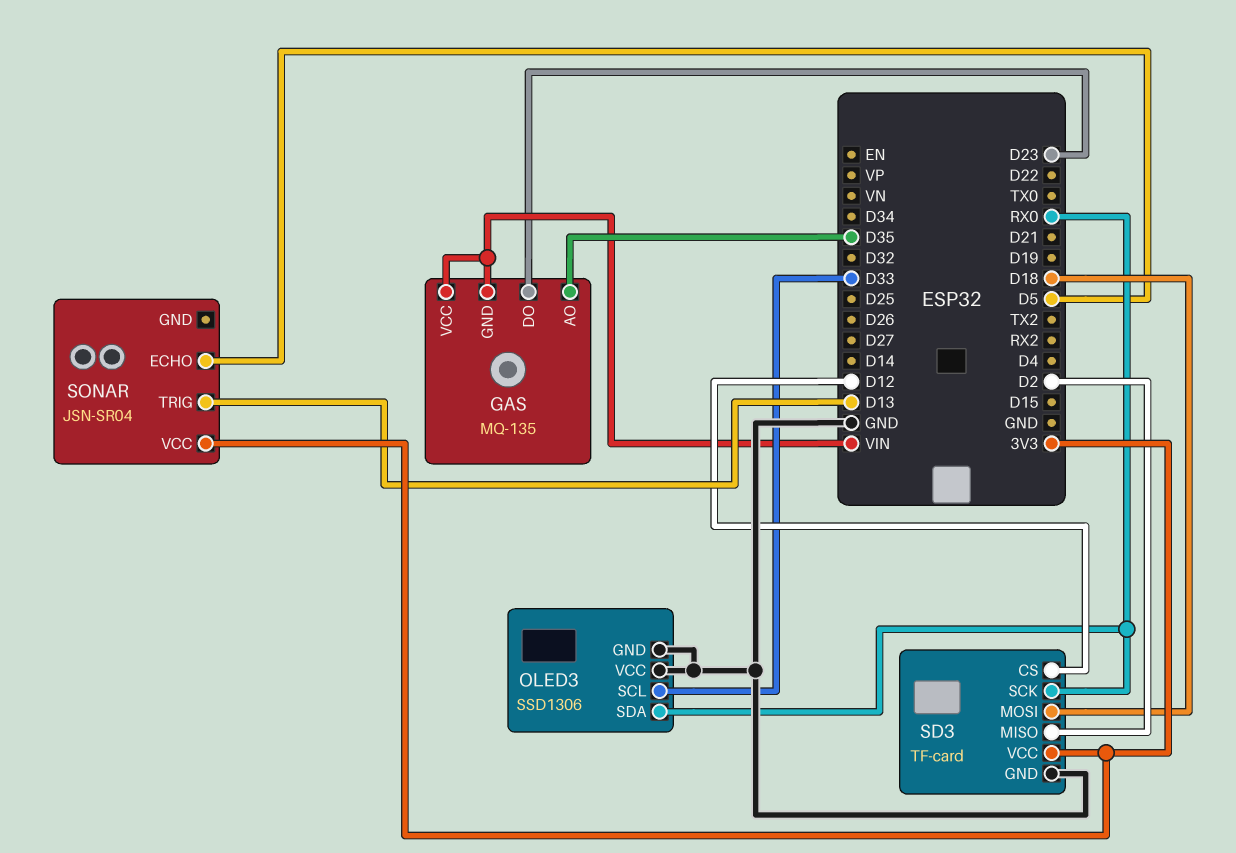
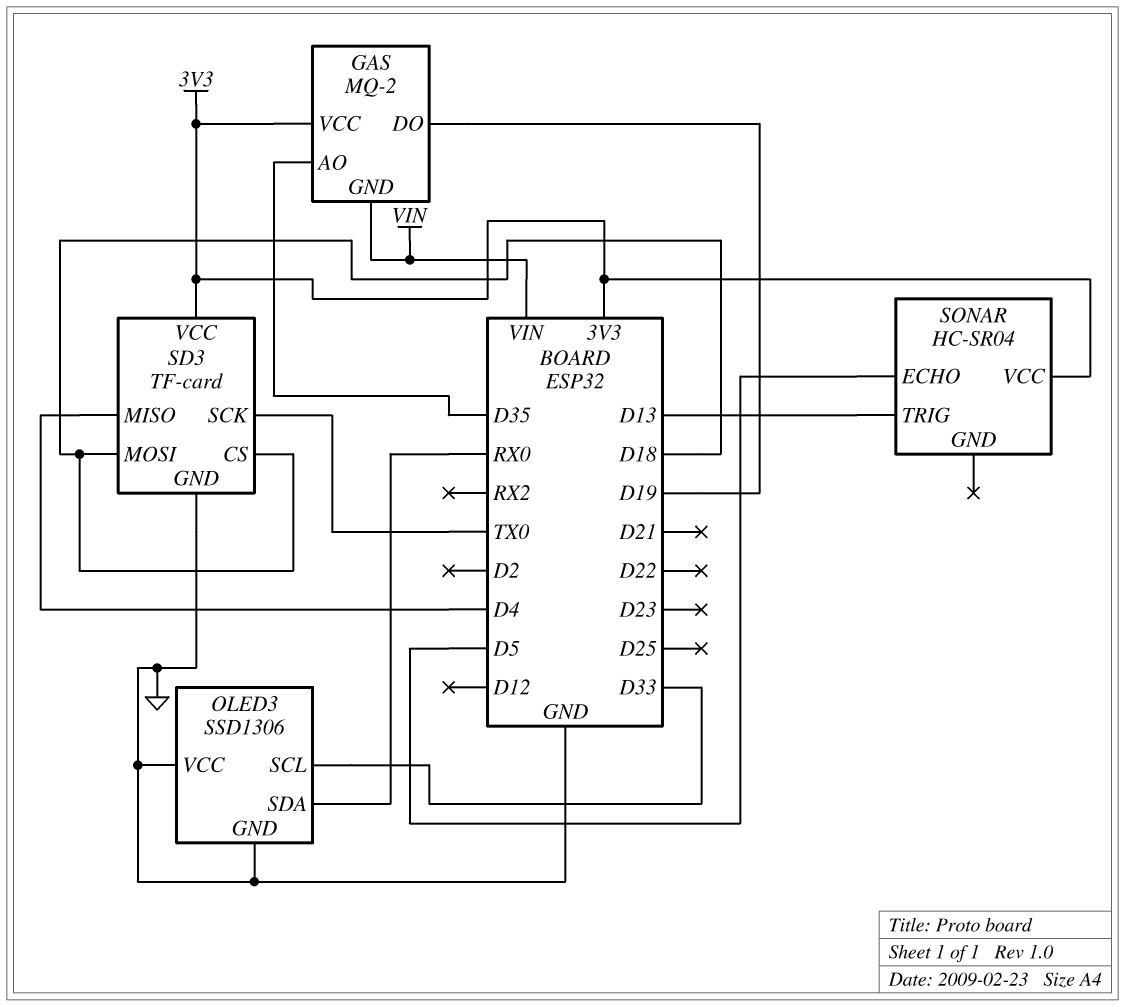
GAS: MQ-135 -> MQ-2
GAS pin DO: D23 -> D19
GAS pin VCC: VIN -> 3V3
SD3 pin CS: D12 -> D18
SD3 pin MISO: D2 -> D4
SD3 pin SCK: RX0 -> TX0
SONAR: JSN-SR04 -> HC-SR04

